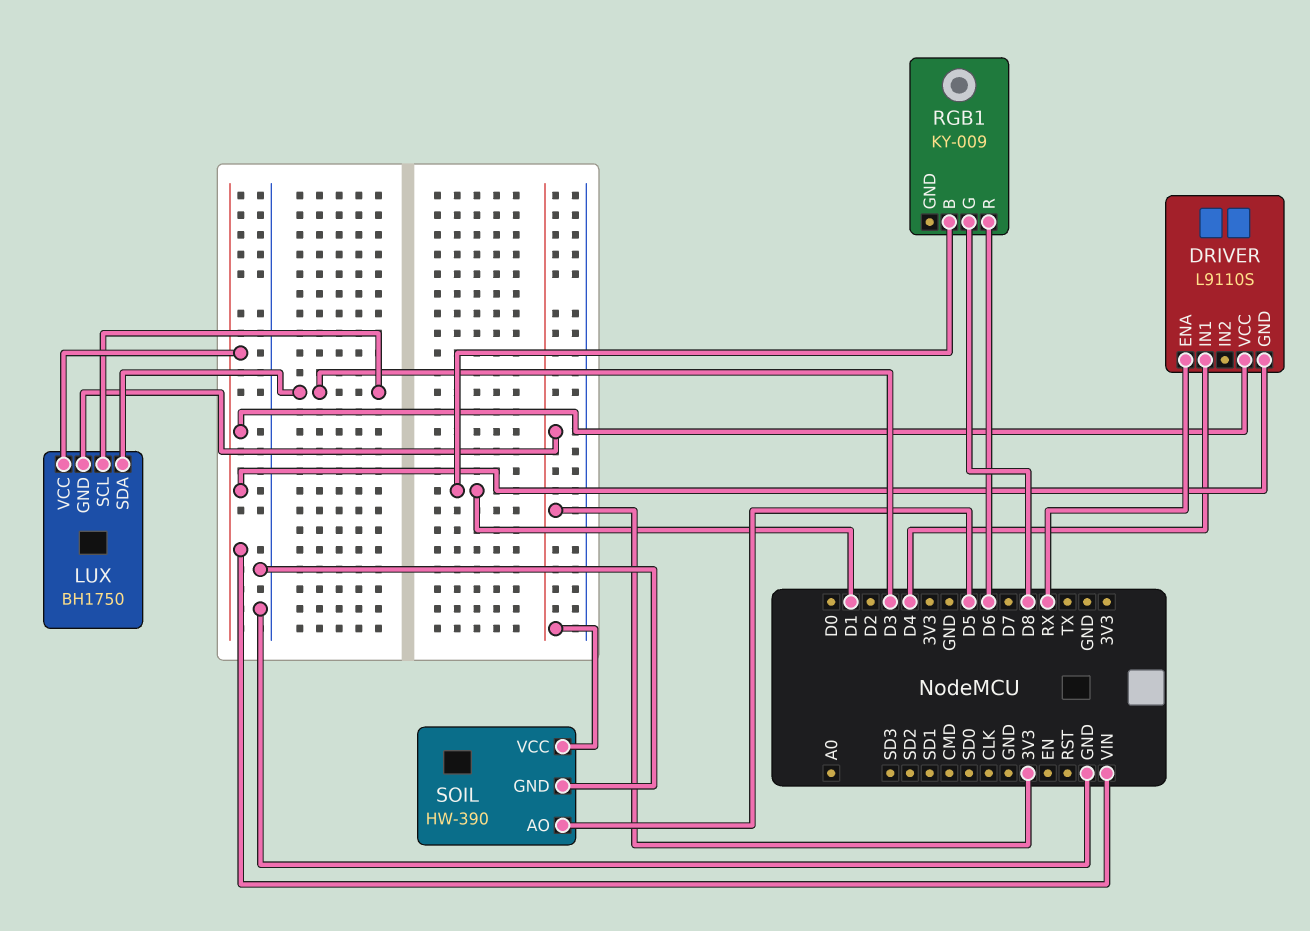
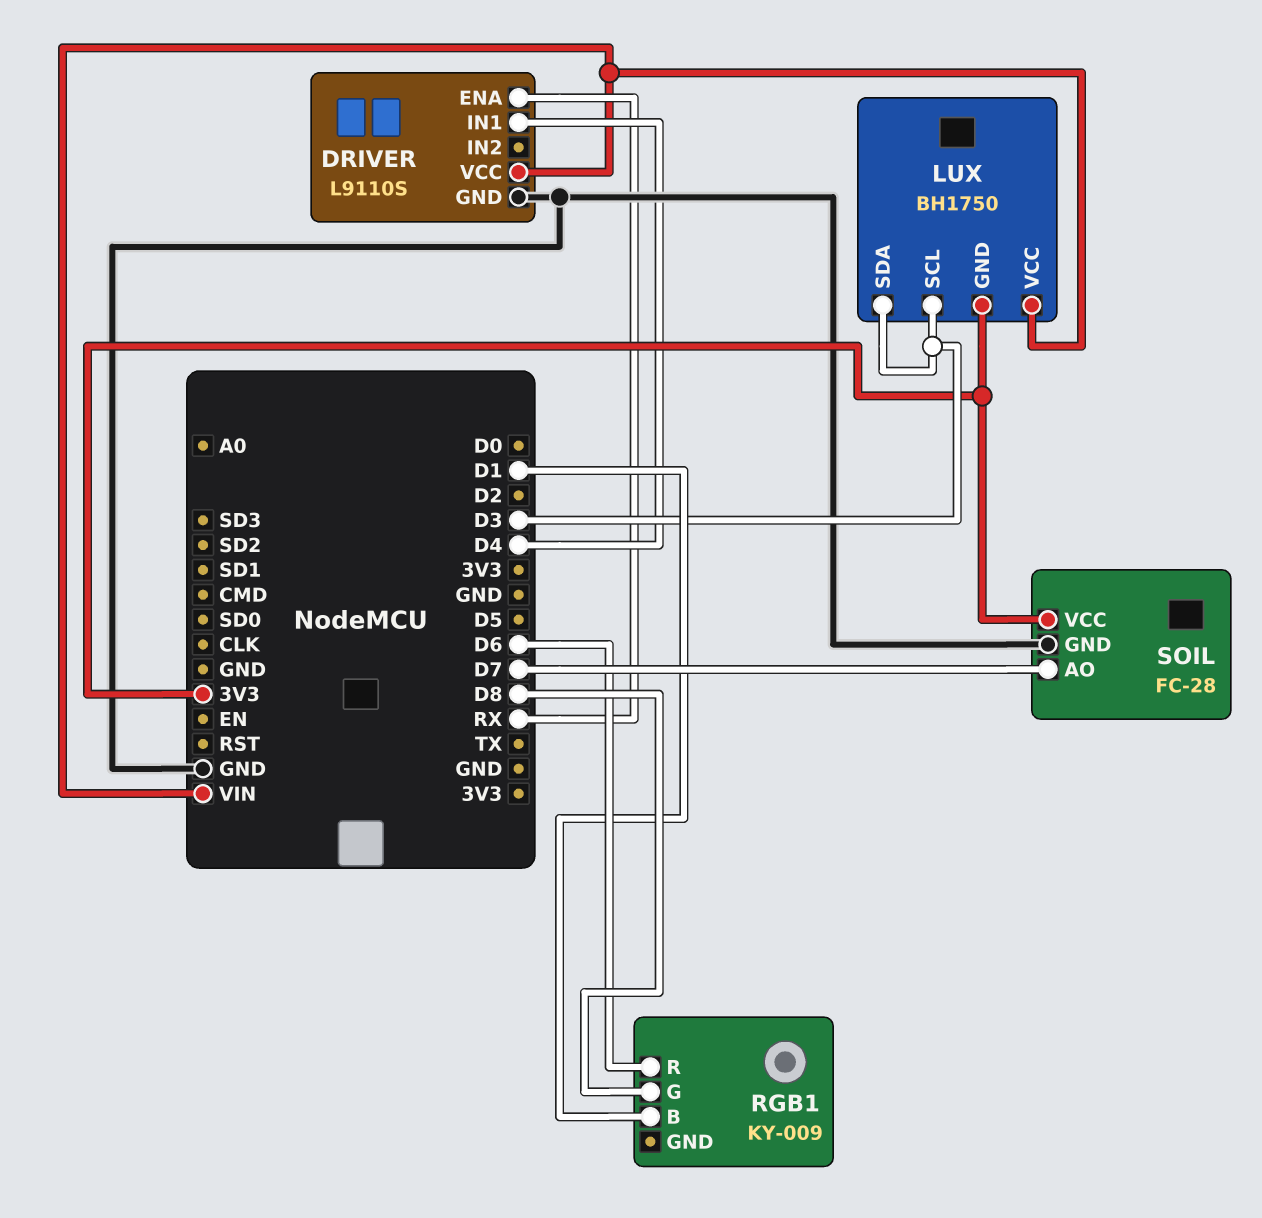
DRIVER pin GND: VIN -> GND
SOIL: HW-390 -> FC-28
SOIL pin AO: D5 -> D7

